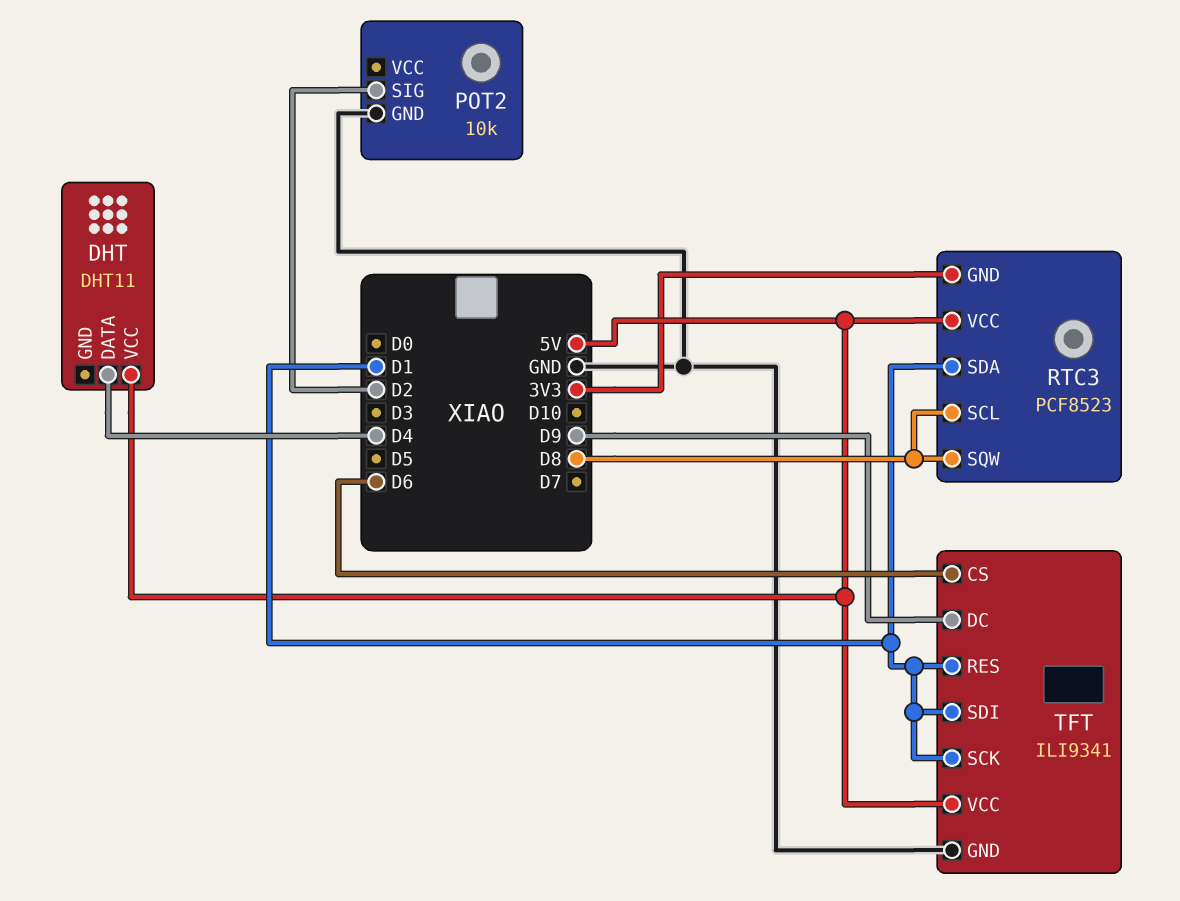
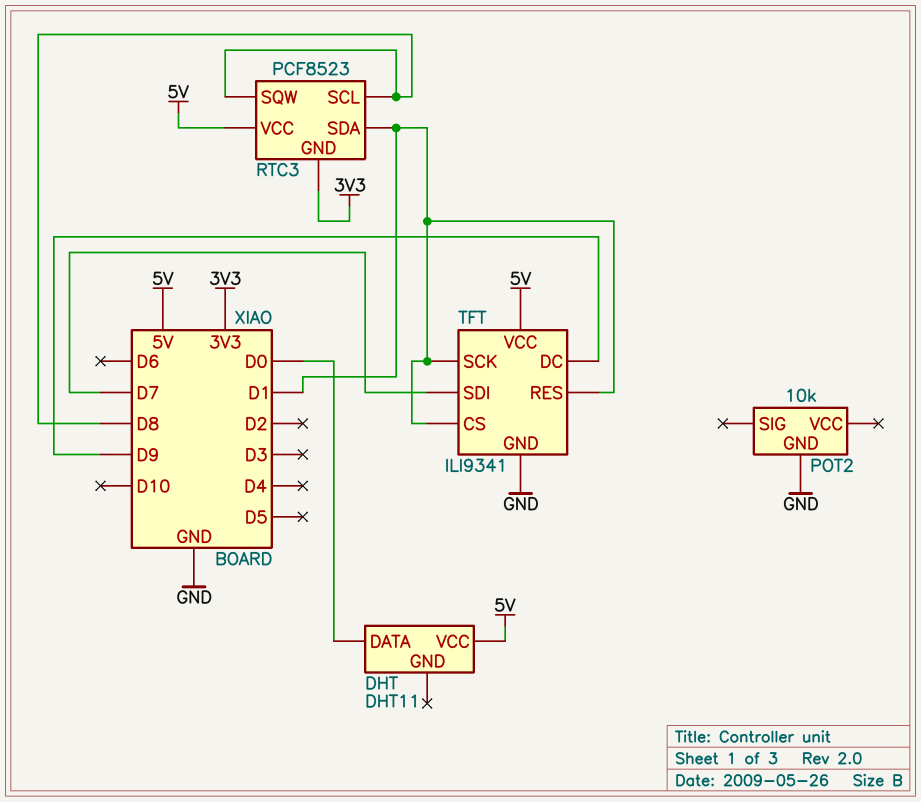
DHT pin DATA: D4 -> D0
POT2 pin SIG: D2 -> none
TFT pin CS: D6 -> D1
TFT pin SDI: D1 -> D7

